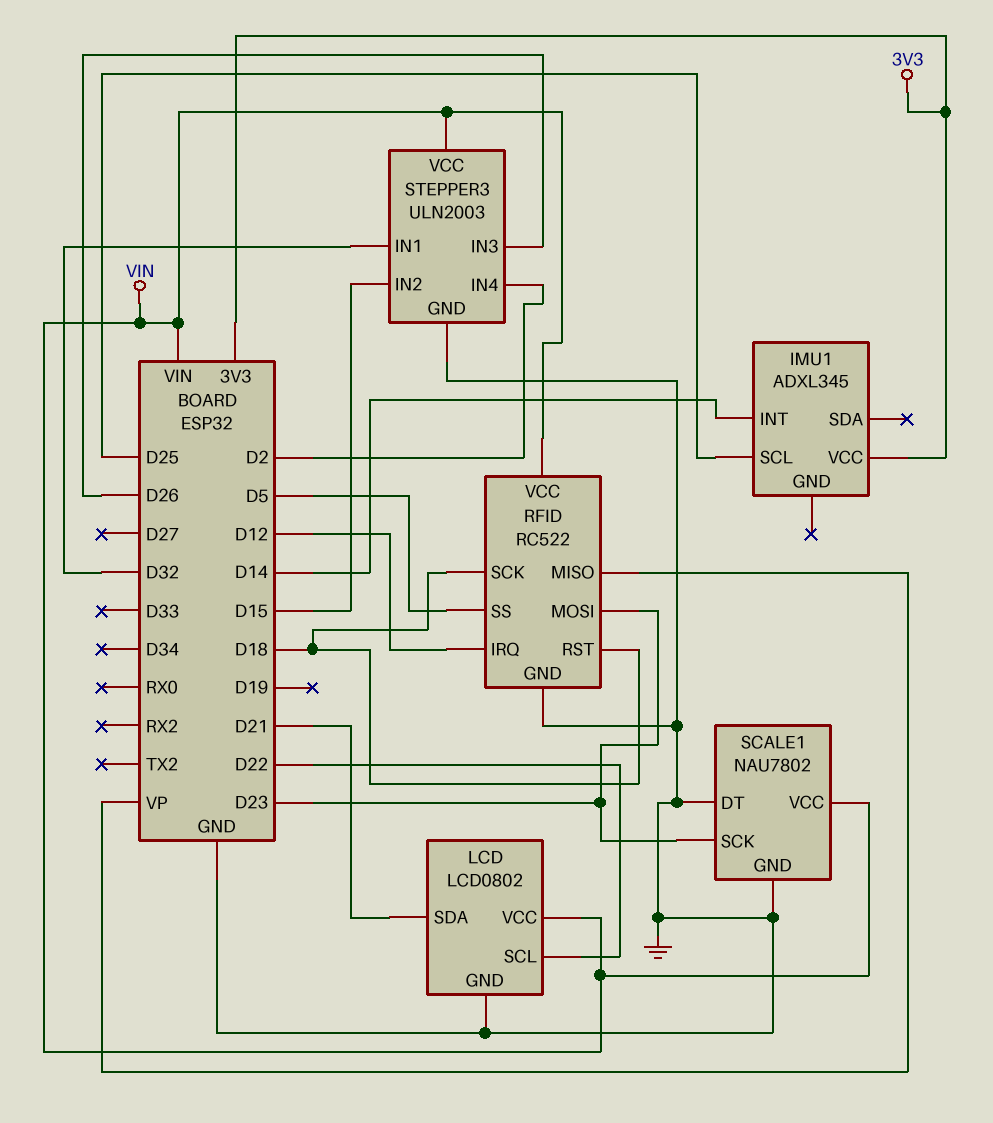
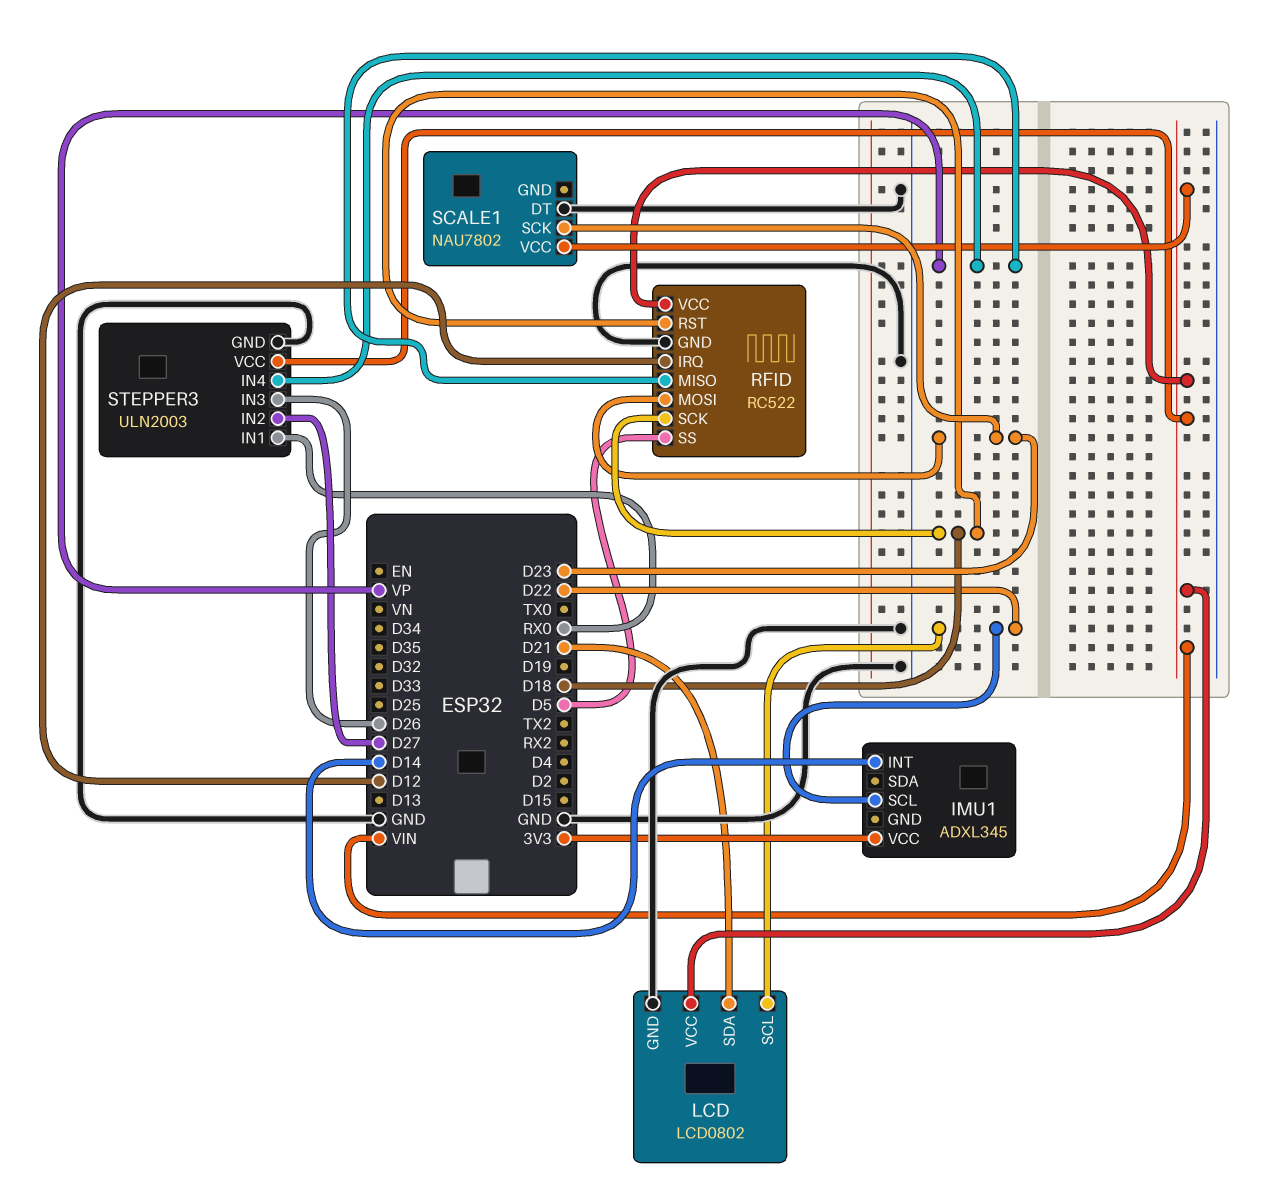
IMU1 pin SCL: D25 -> D22
SCALE1 pin GND: GND -> none
STEPPER3 pin IN1: D32 -> RX0
STEPPER3 pin IN2: D15 -> D27
STEPPER3 pin IN4: D2 -> VP

